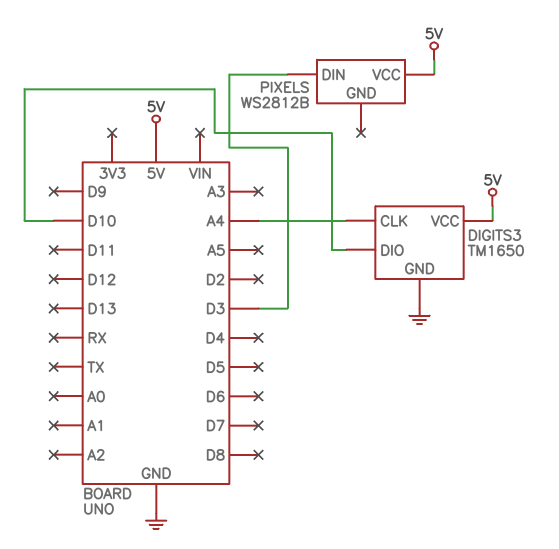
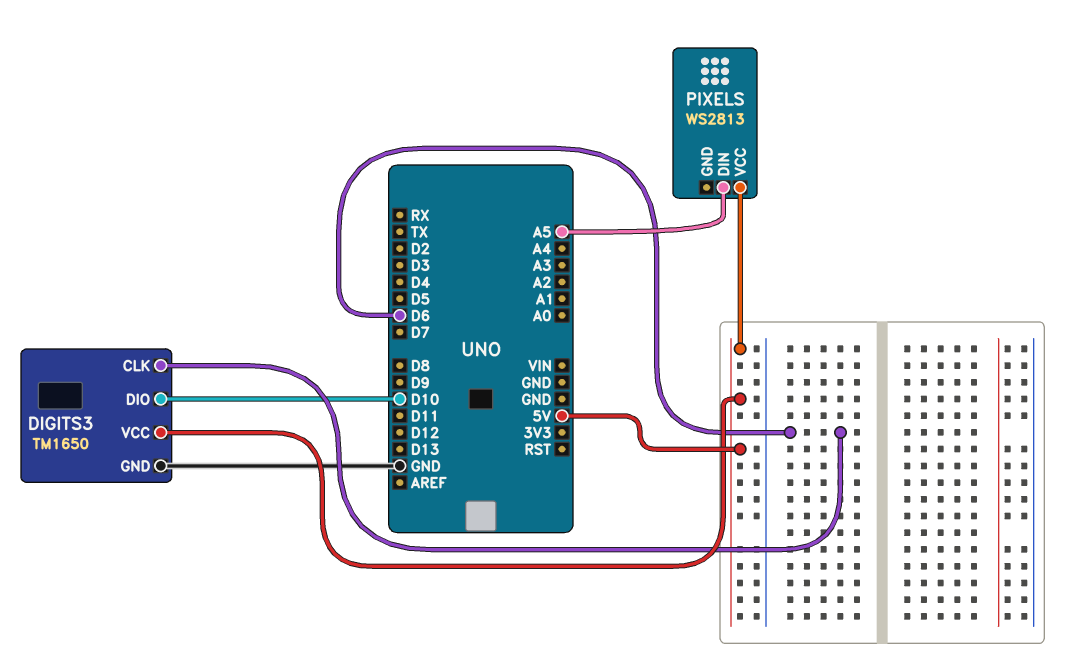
DIGITS3 pin CLK: A4 -> D6
PIXELS: WS2812B -> WS2813
PIXELS pin DIN: D3 -> A5

